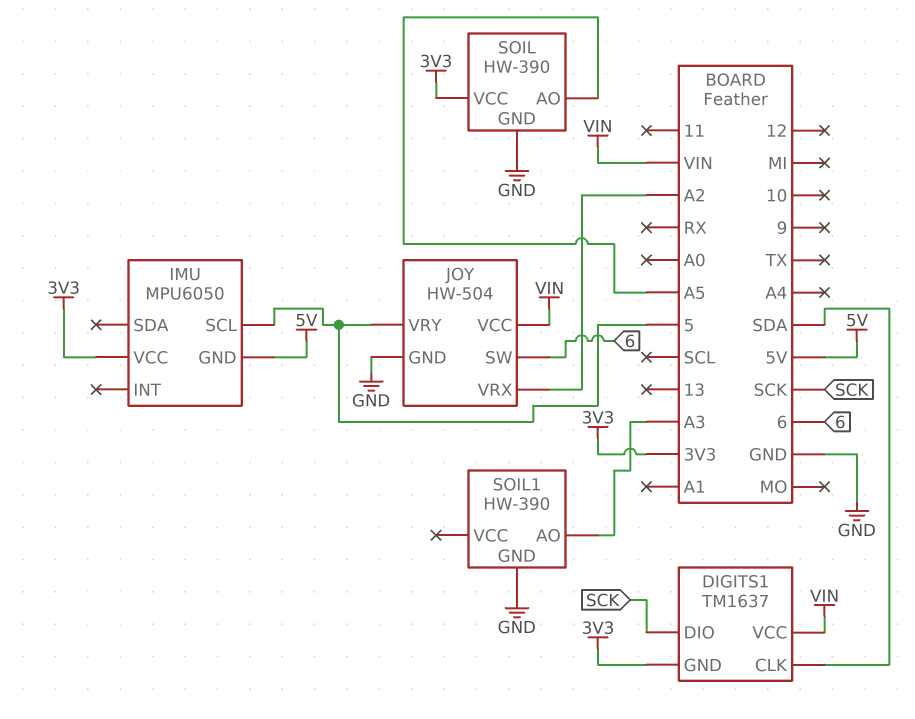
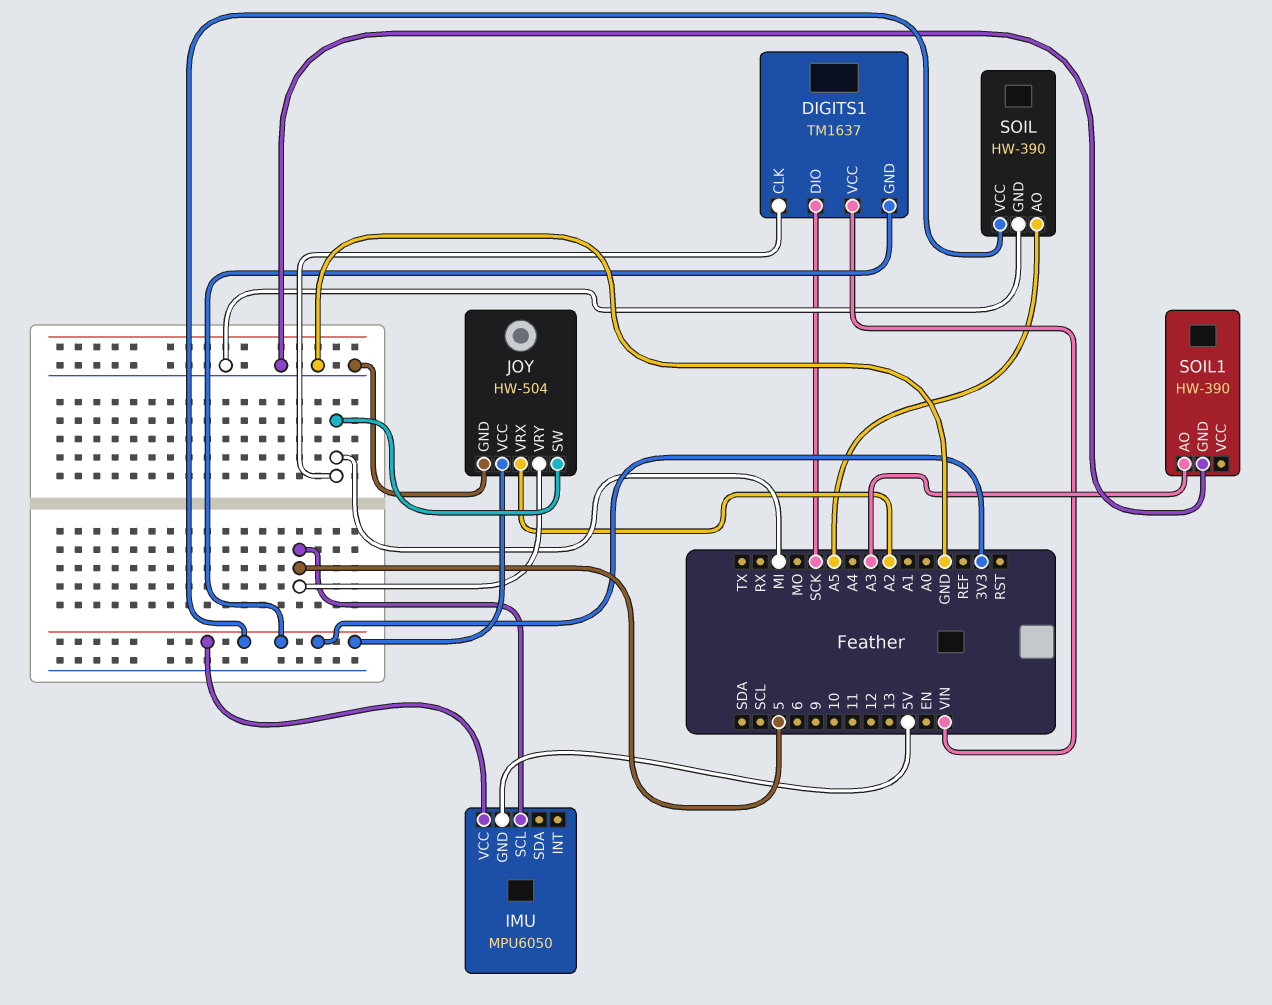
DIGITS1 pin CLK: SDA -> MI
JOY pin SW: 6 -> MI
JOY pin VCC: VIN -> 3V3

